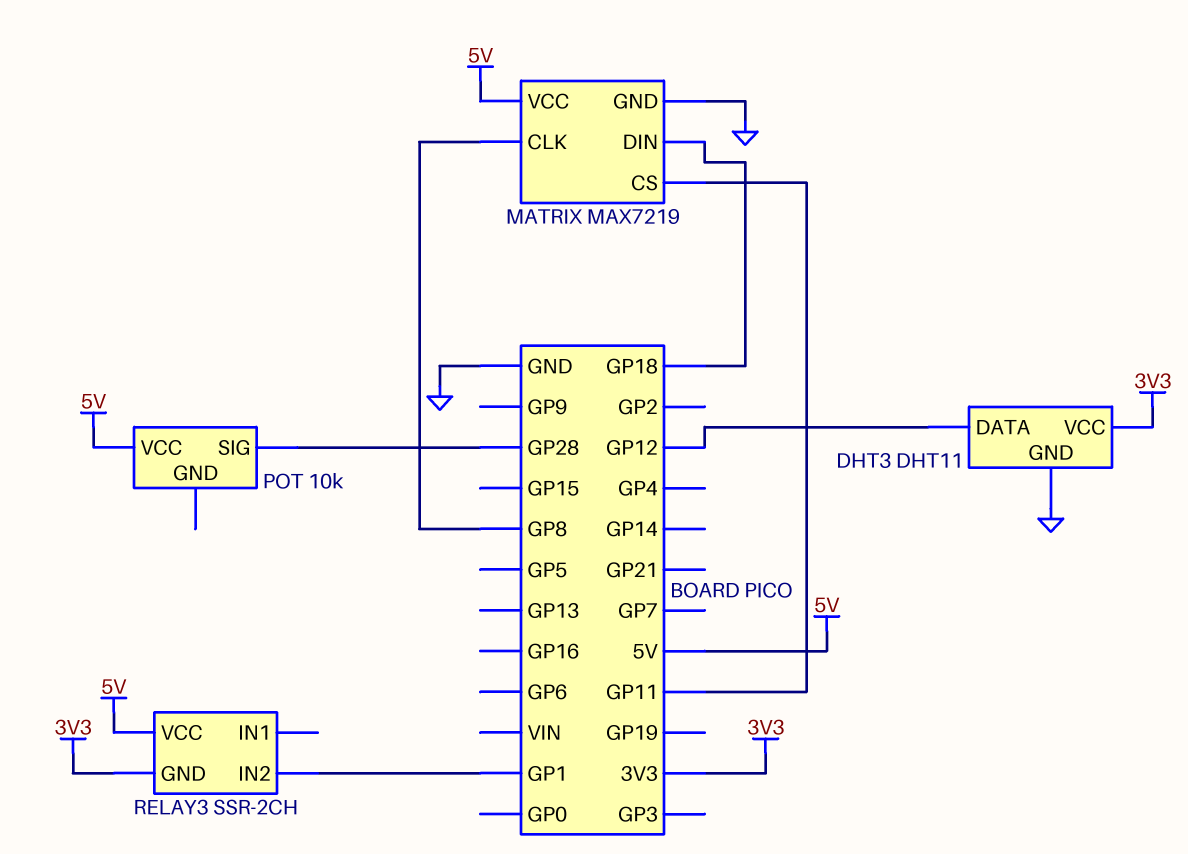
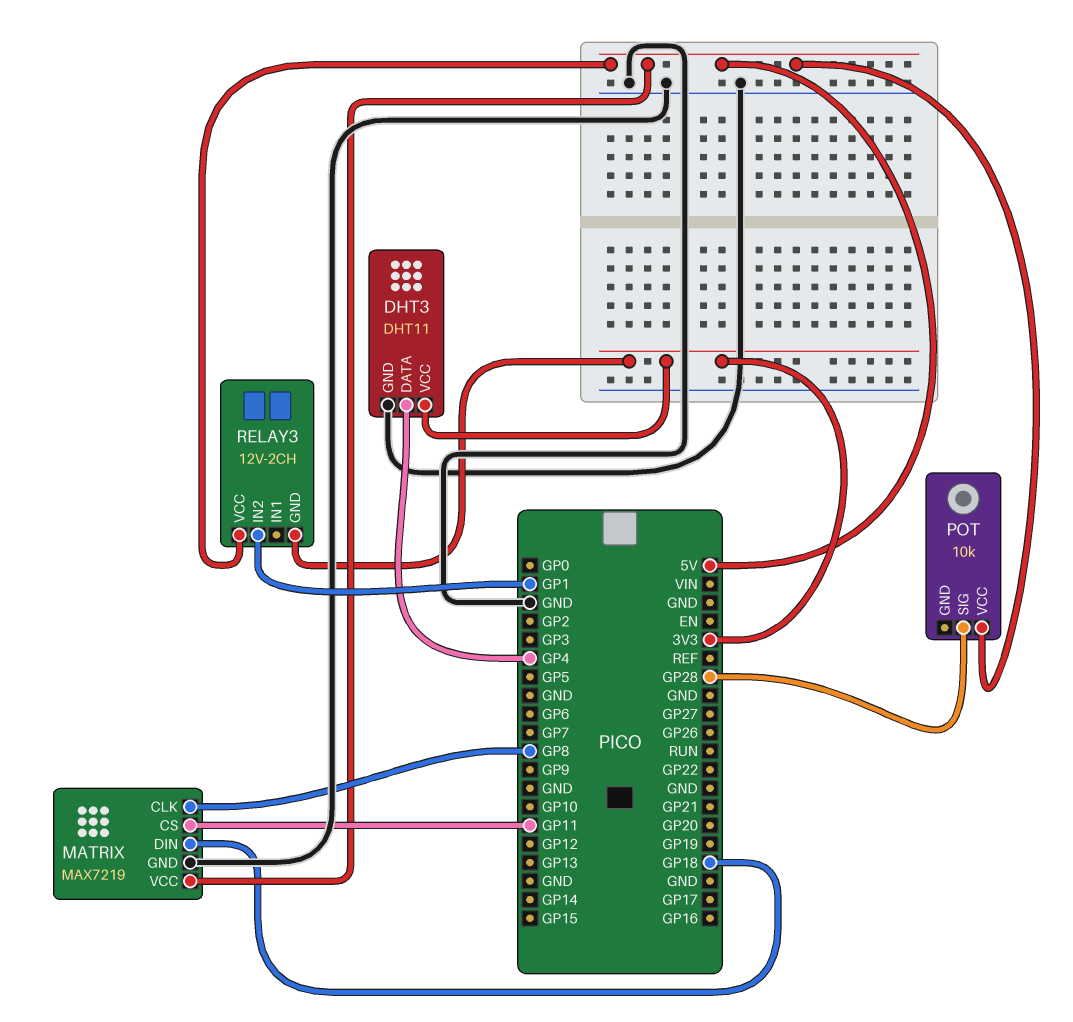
DHT3 pin DATA: GP12 -> GP4
RELAY3: SSR-2CH -> 12V-2CH

